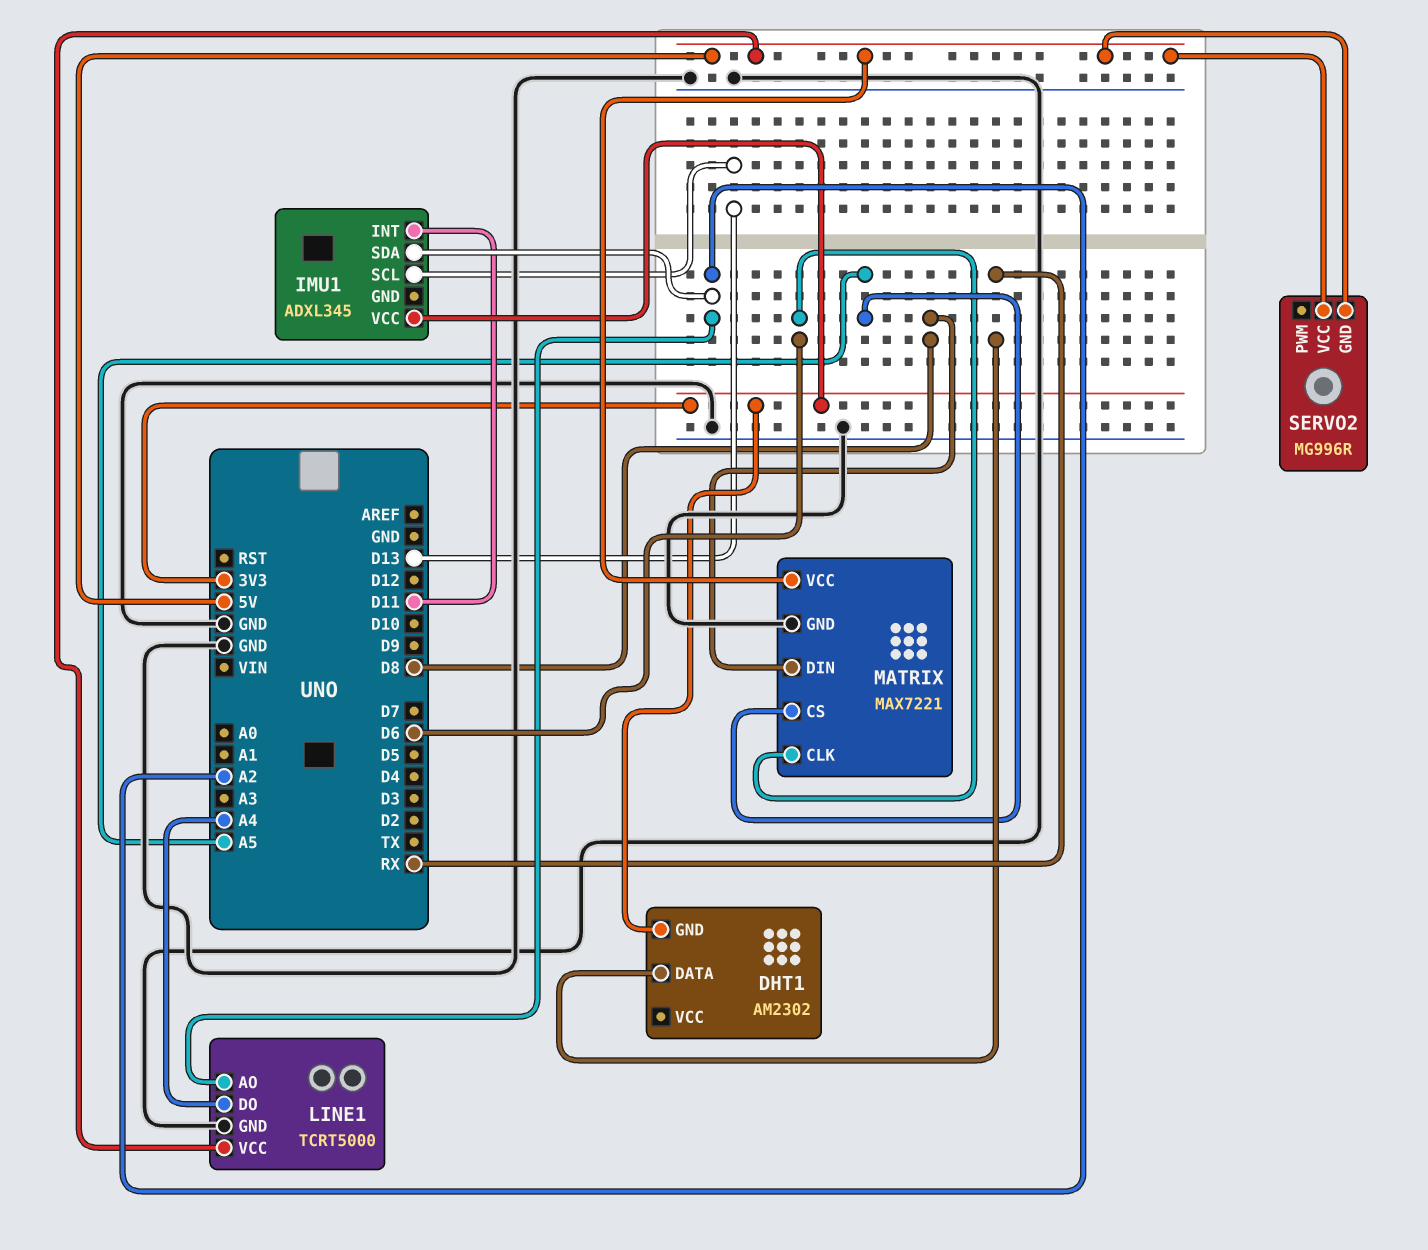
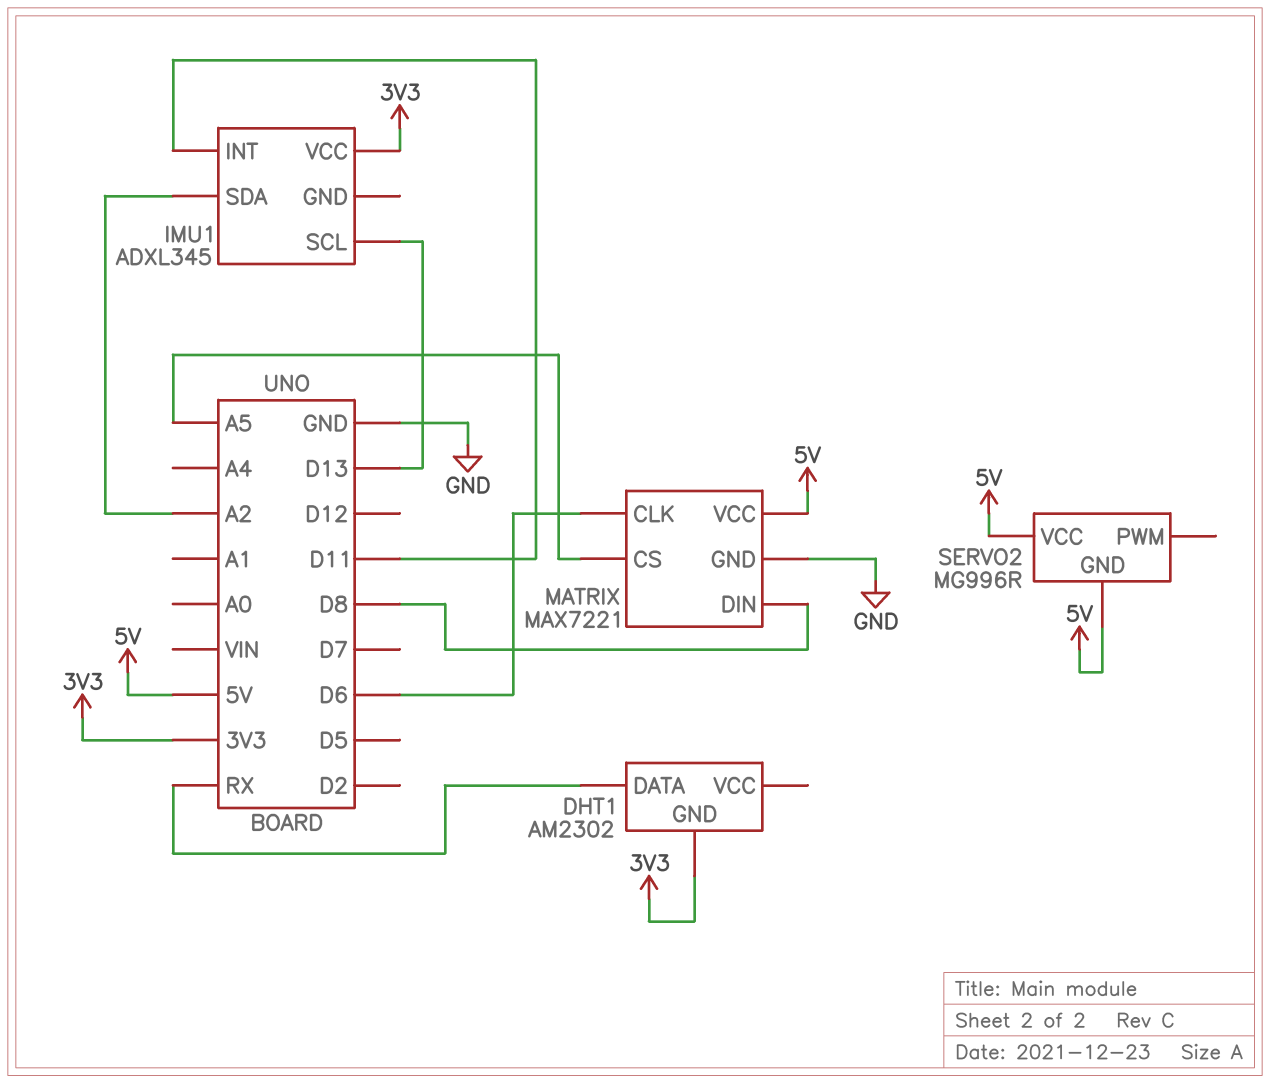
LINE1: TCRT5000 -> none
LINE1 pin AO: A2 -> none
LINE1 pin DO: A4 -> none
LINE1 pin GND: GND -> none
LINE1 pin VCC: 5V -> none

